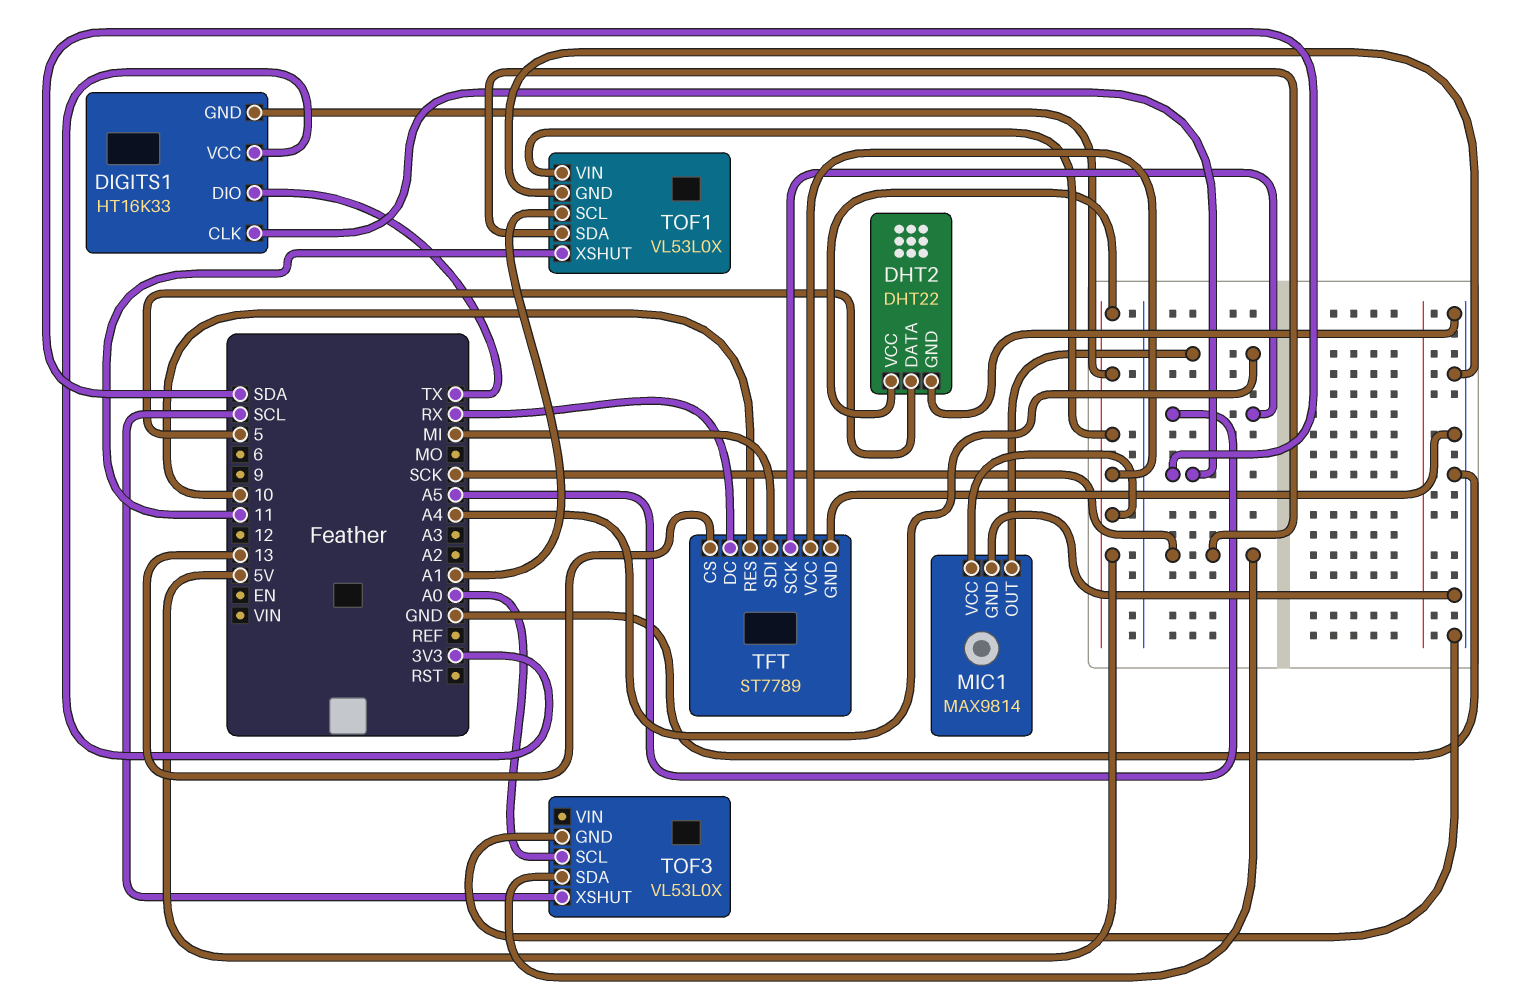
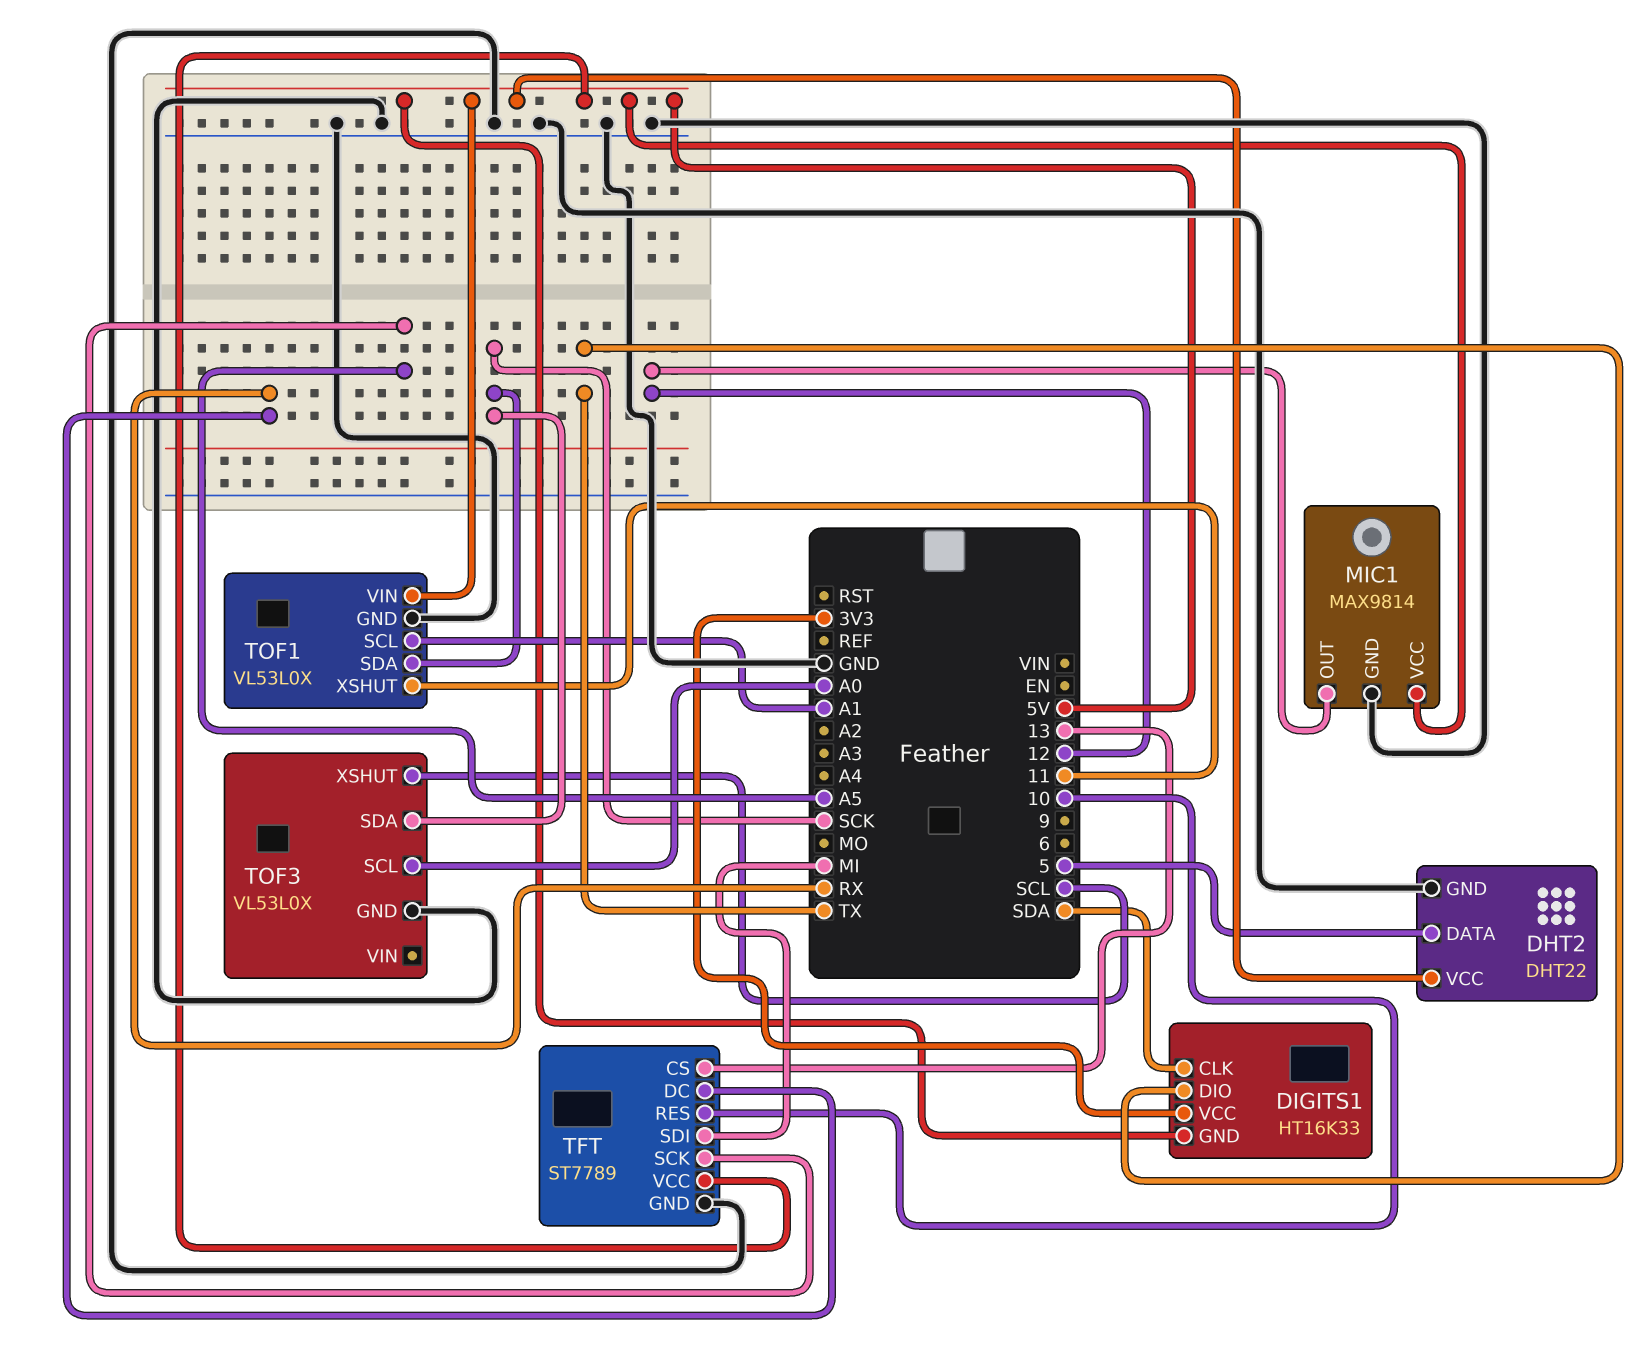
MIC1 pin OUT: A4 -> 12

